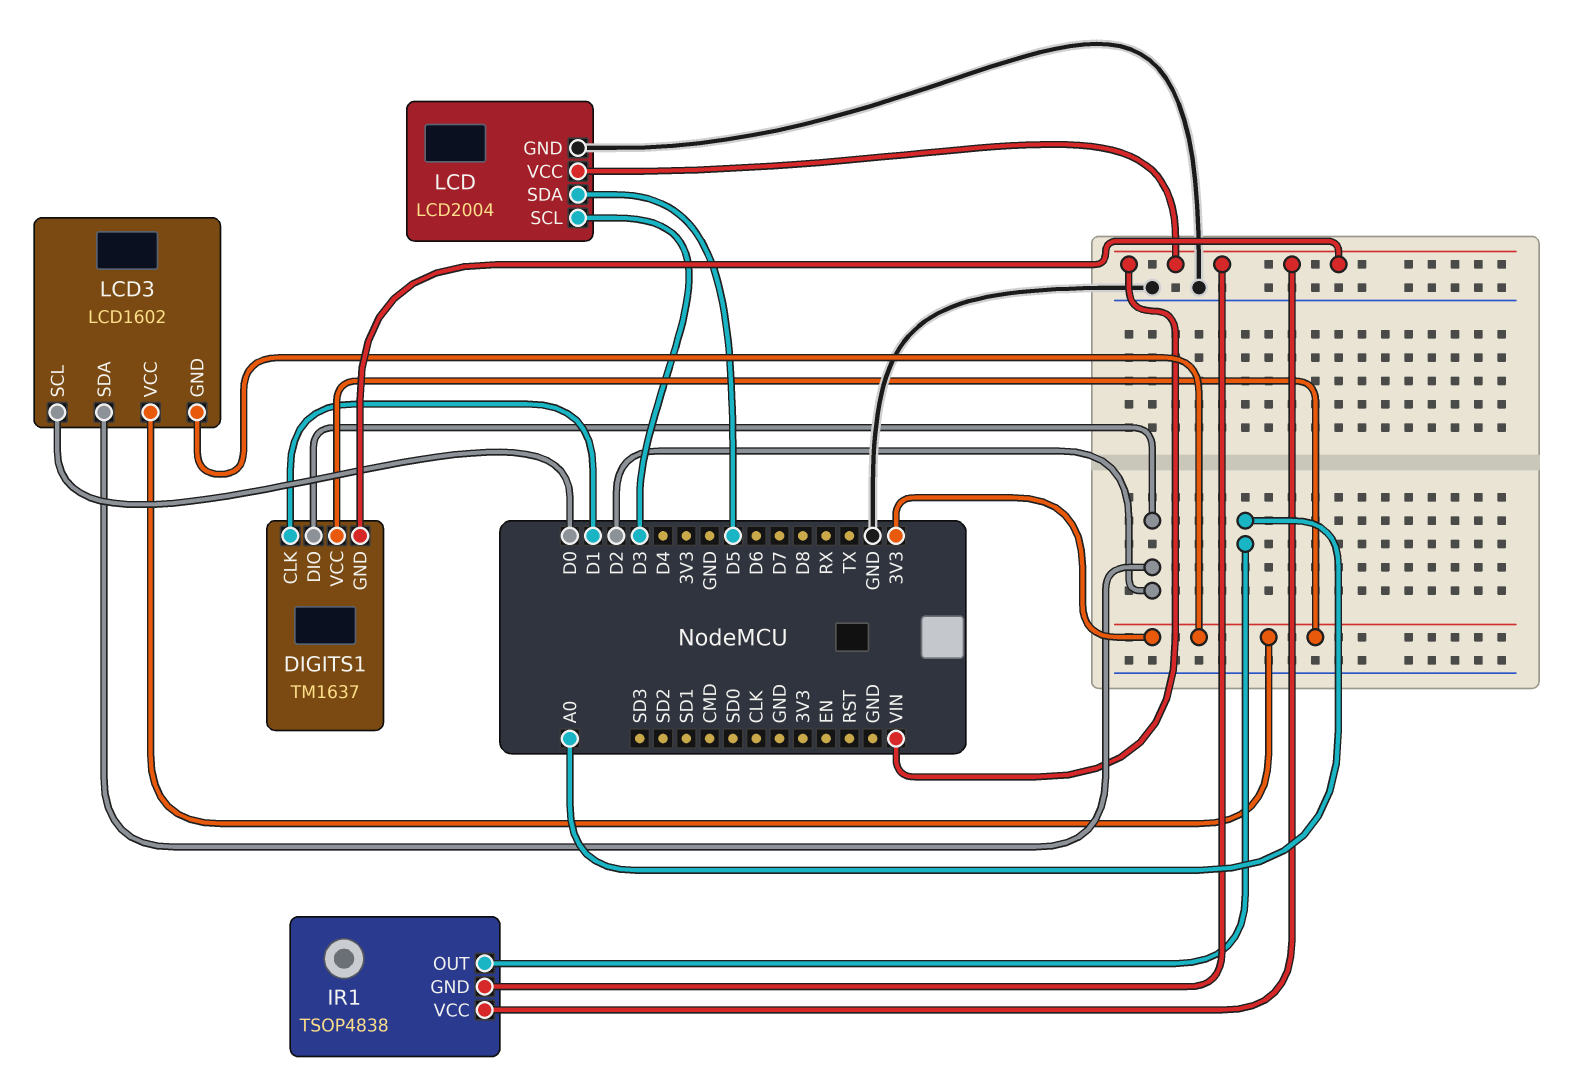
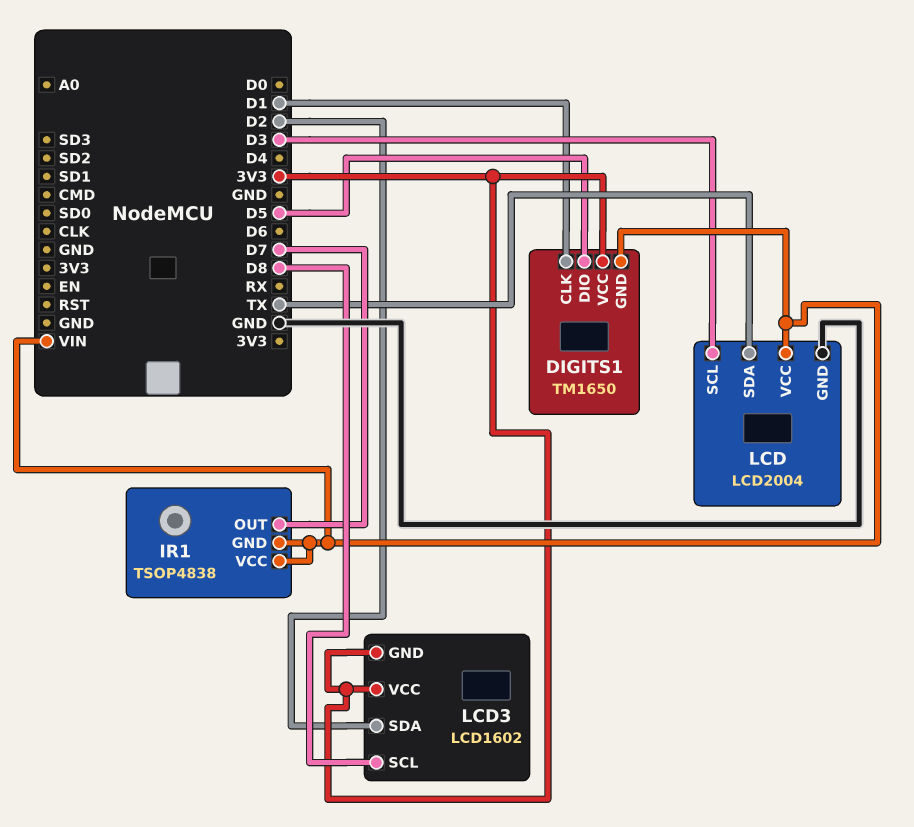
DIGITS1: TM1637 -> TM1650
DIGITS1 pin DIO: D2 -> D5
IR1 pin OUT: A0 -> D7
LCD pin SDA: D5 -> TX
LCD3 pin SCL: D0 -> D8

